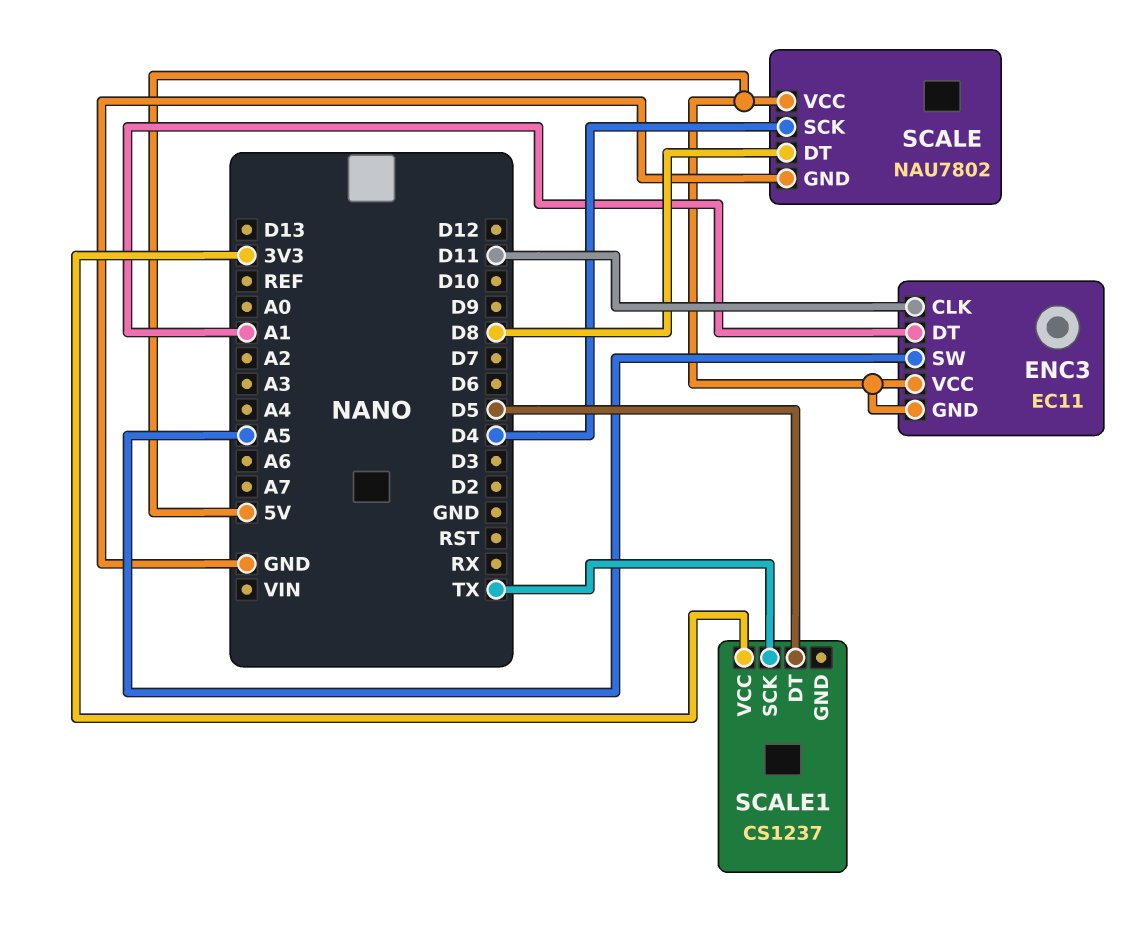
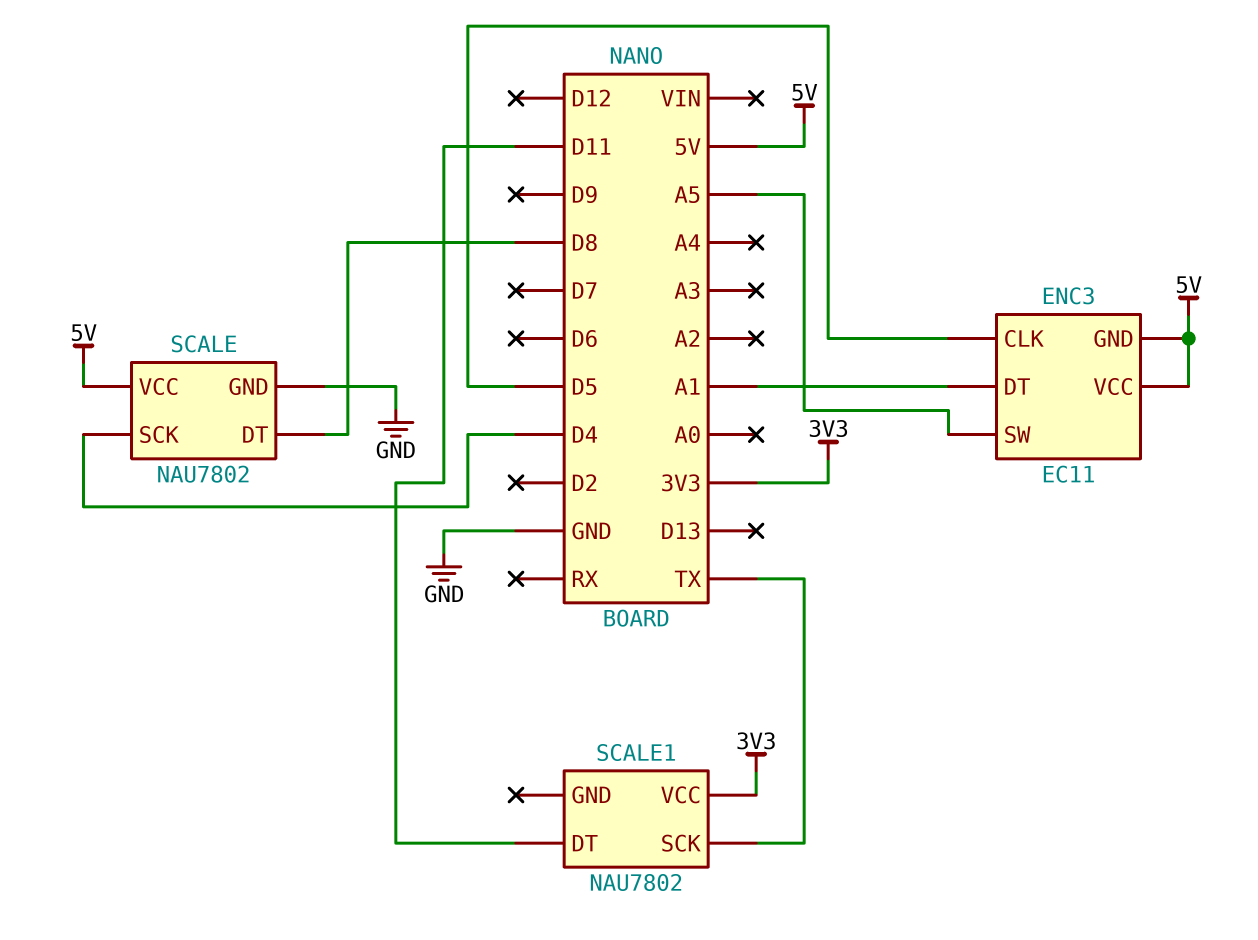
ENC3 pin CLK: D11 -> D5
SCALE1: CS1237 -> NAU7802
SCALE1 pin DT: D5 -> D11

